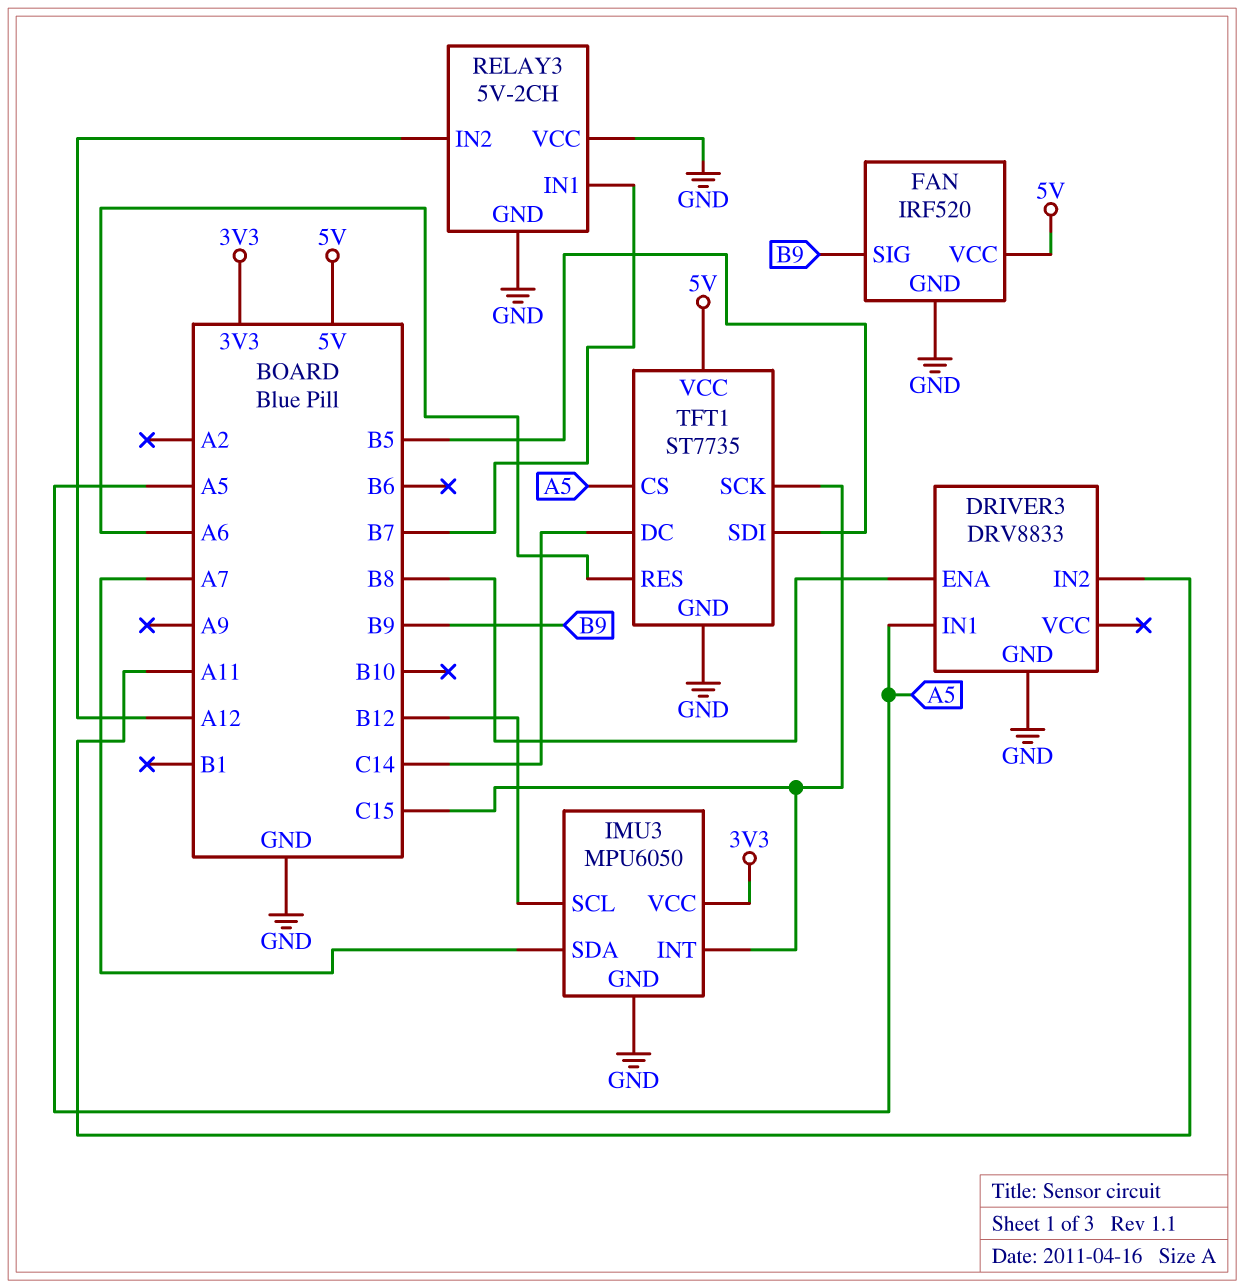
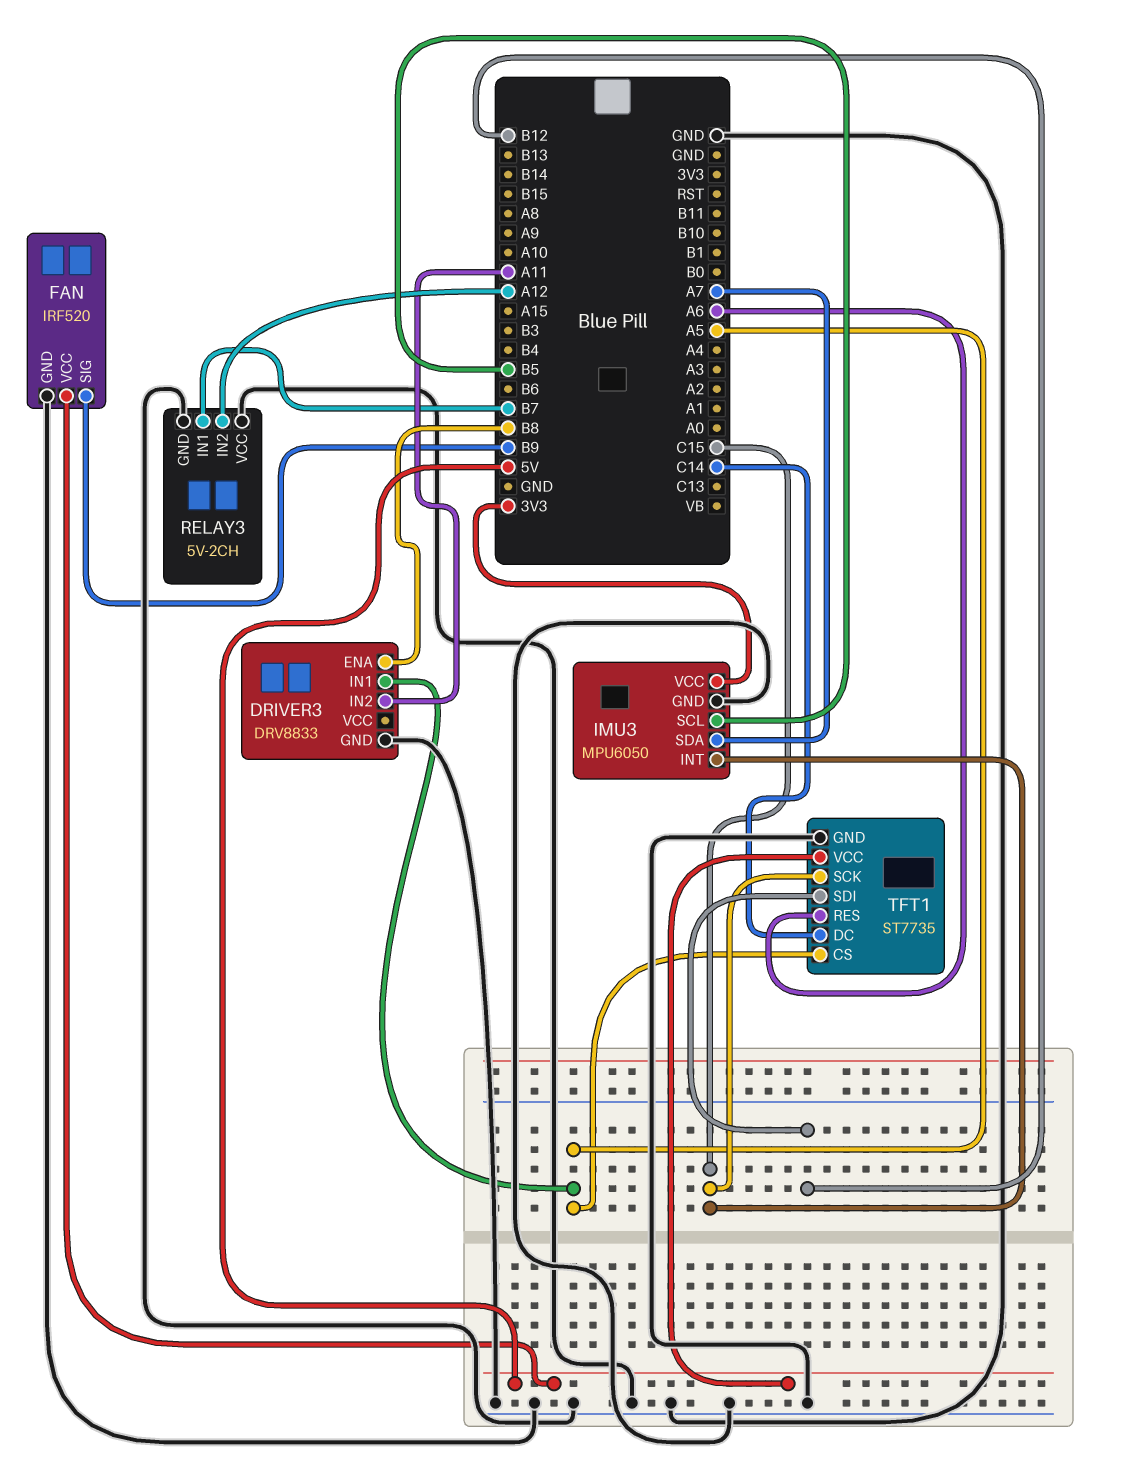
IMU3 pin SCL: B12 -> B5
TFT1 pin SDI: B5 -> B12

